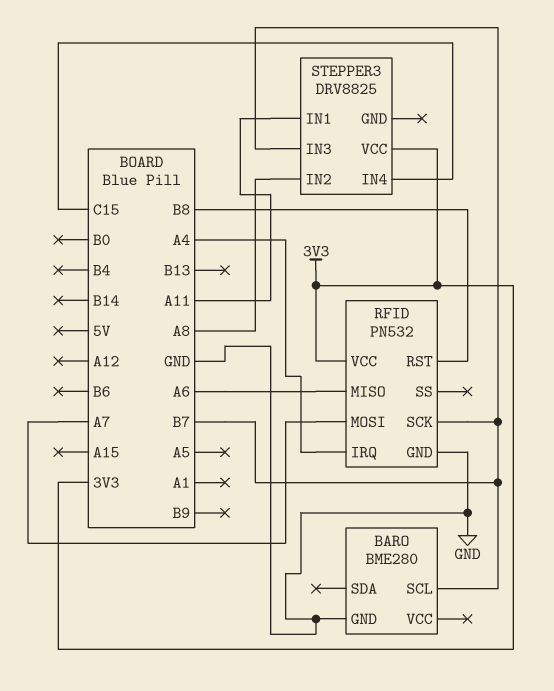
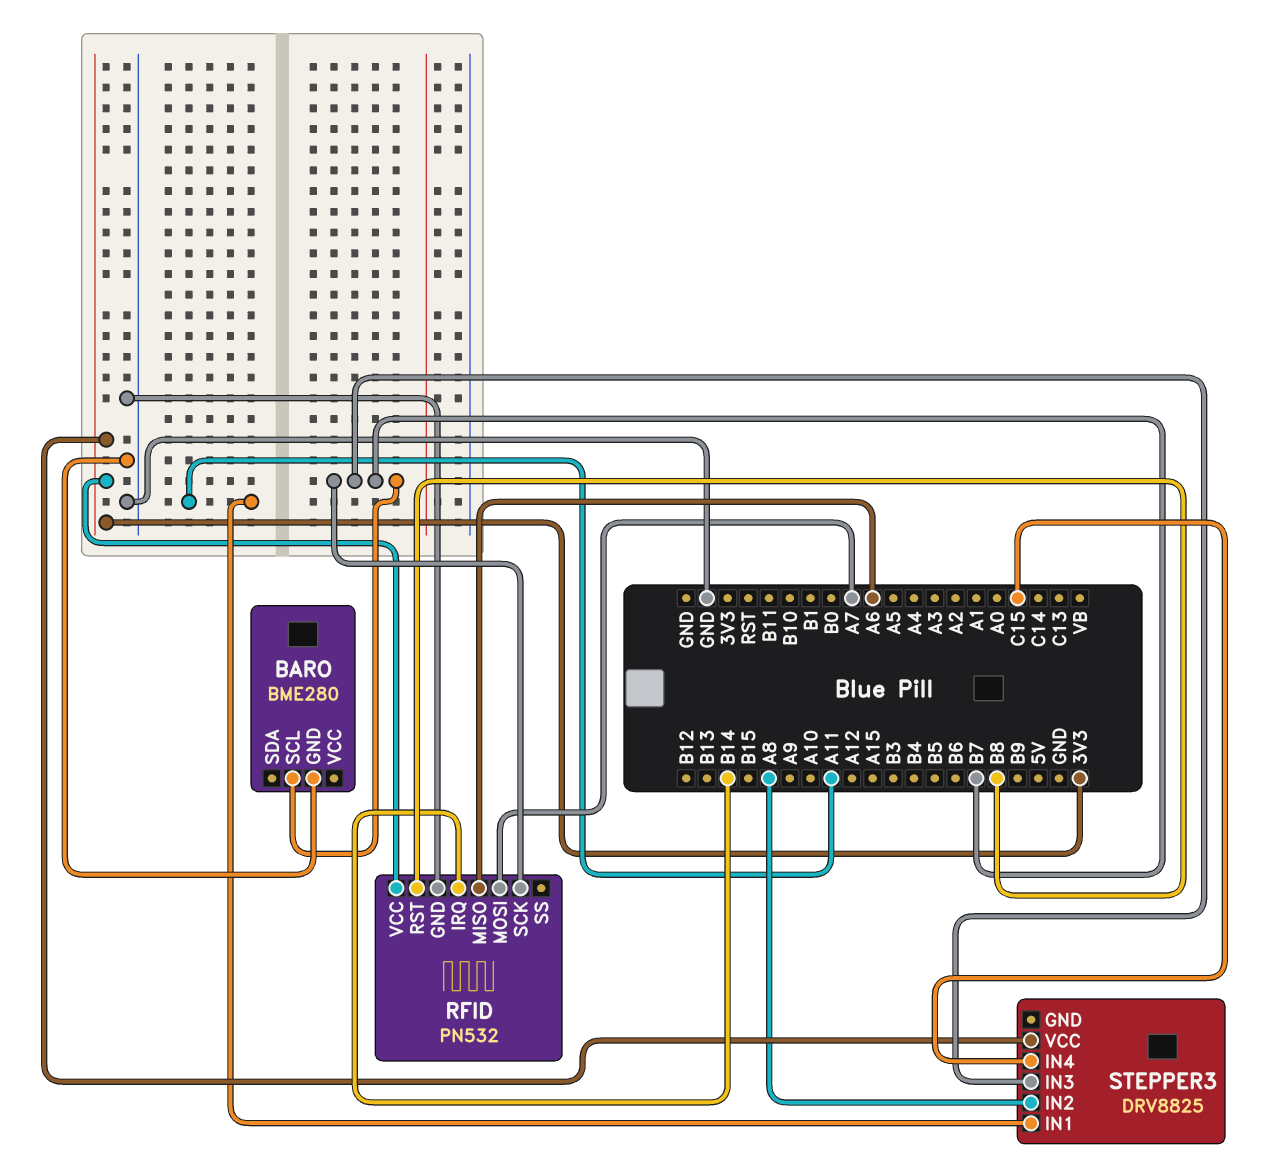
RFID pin IRQ: A4 -> B14

